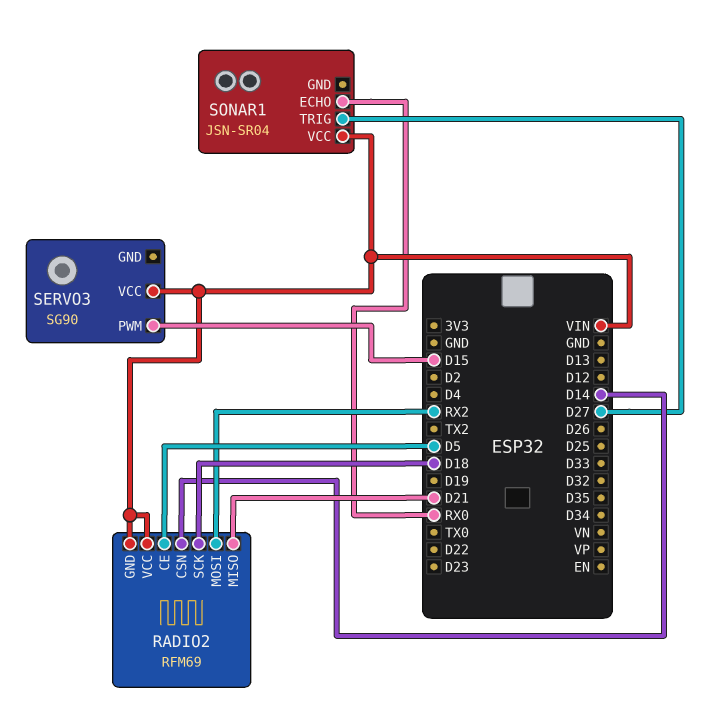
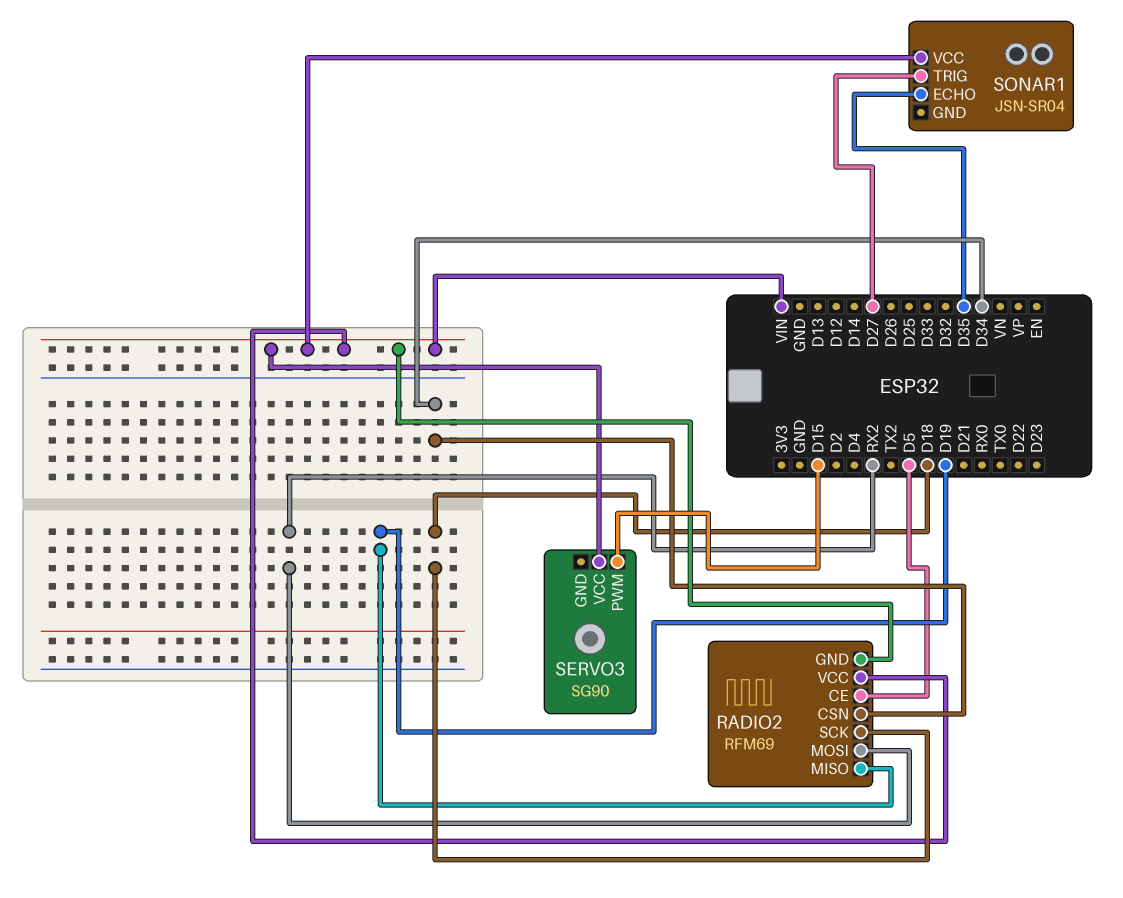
RADIO2 pin CSN: D14 -> D34
RADIO2 pin MISO: D21 -> D19
SONAR1 pin ECHO: RX0 -> D35

